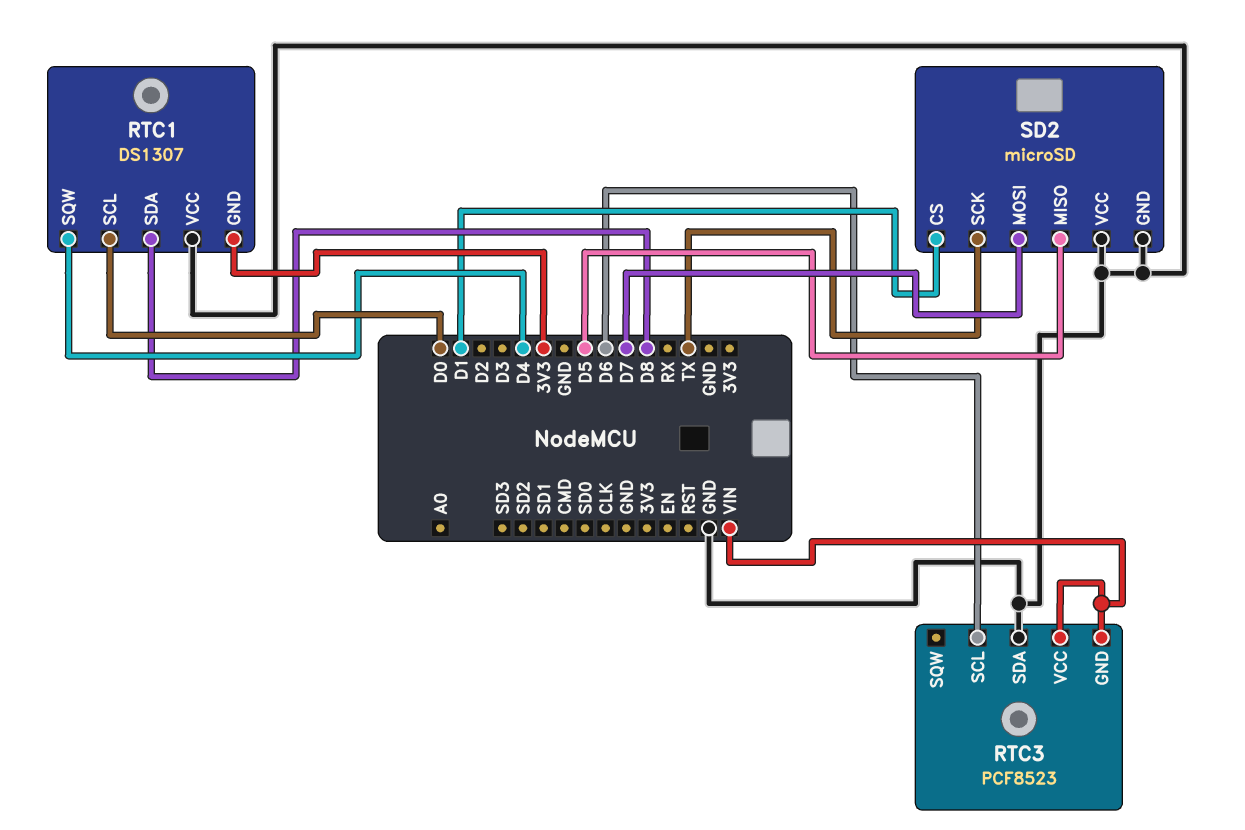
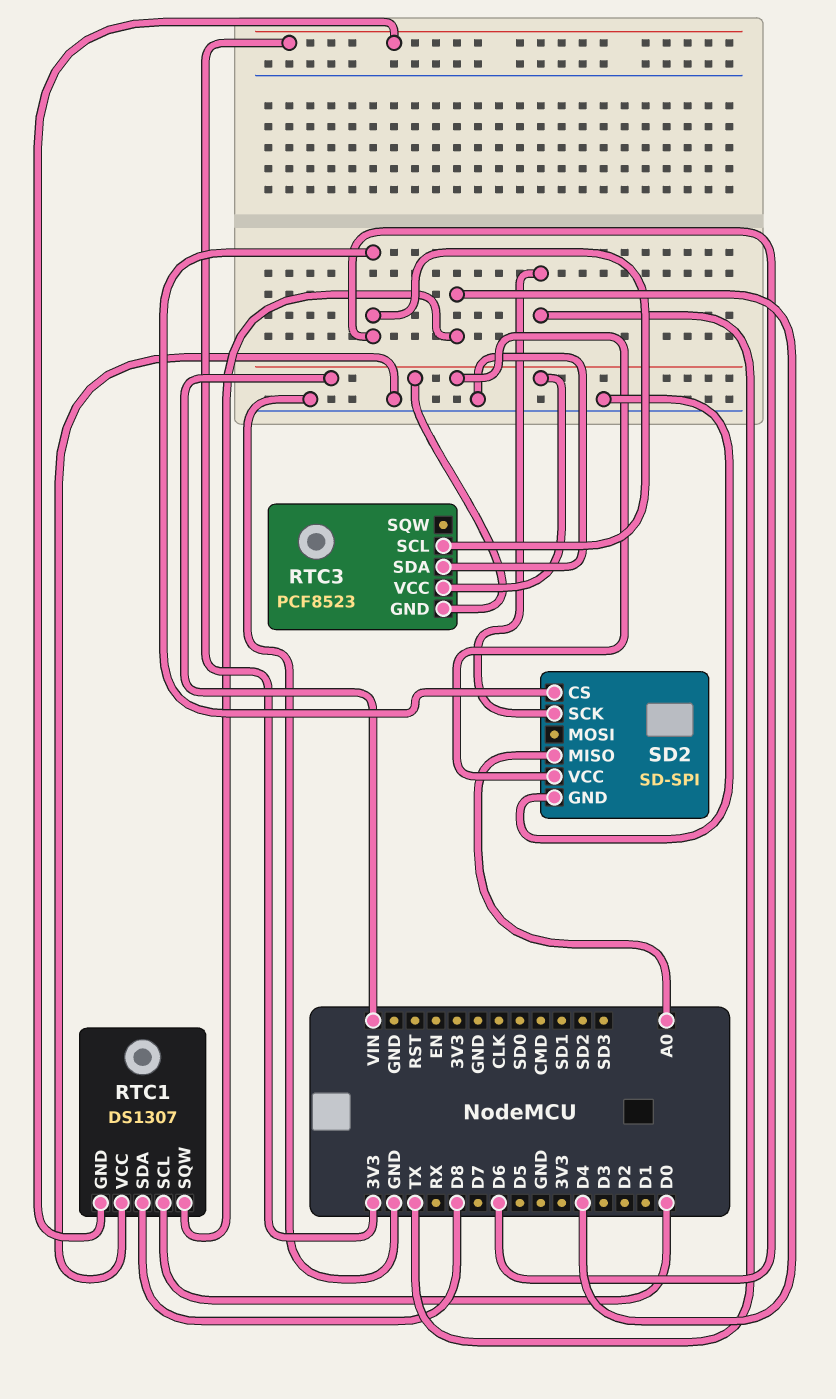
SD2: microSD -> SD-SPI
SD2 pin CS: D1 -> D6
SD2 pin MISO: D5 -> A0
SD2 pin MOSI: D7 -> none
SD2 pin VCC: GND -> VIN

